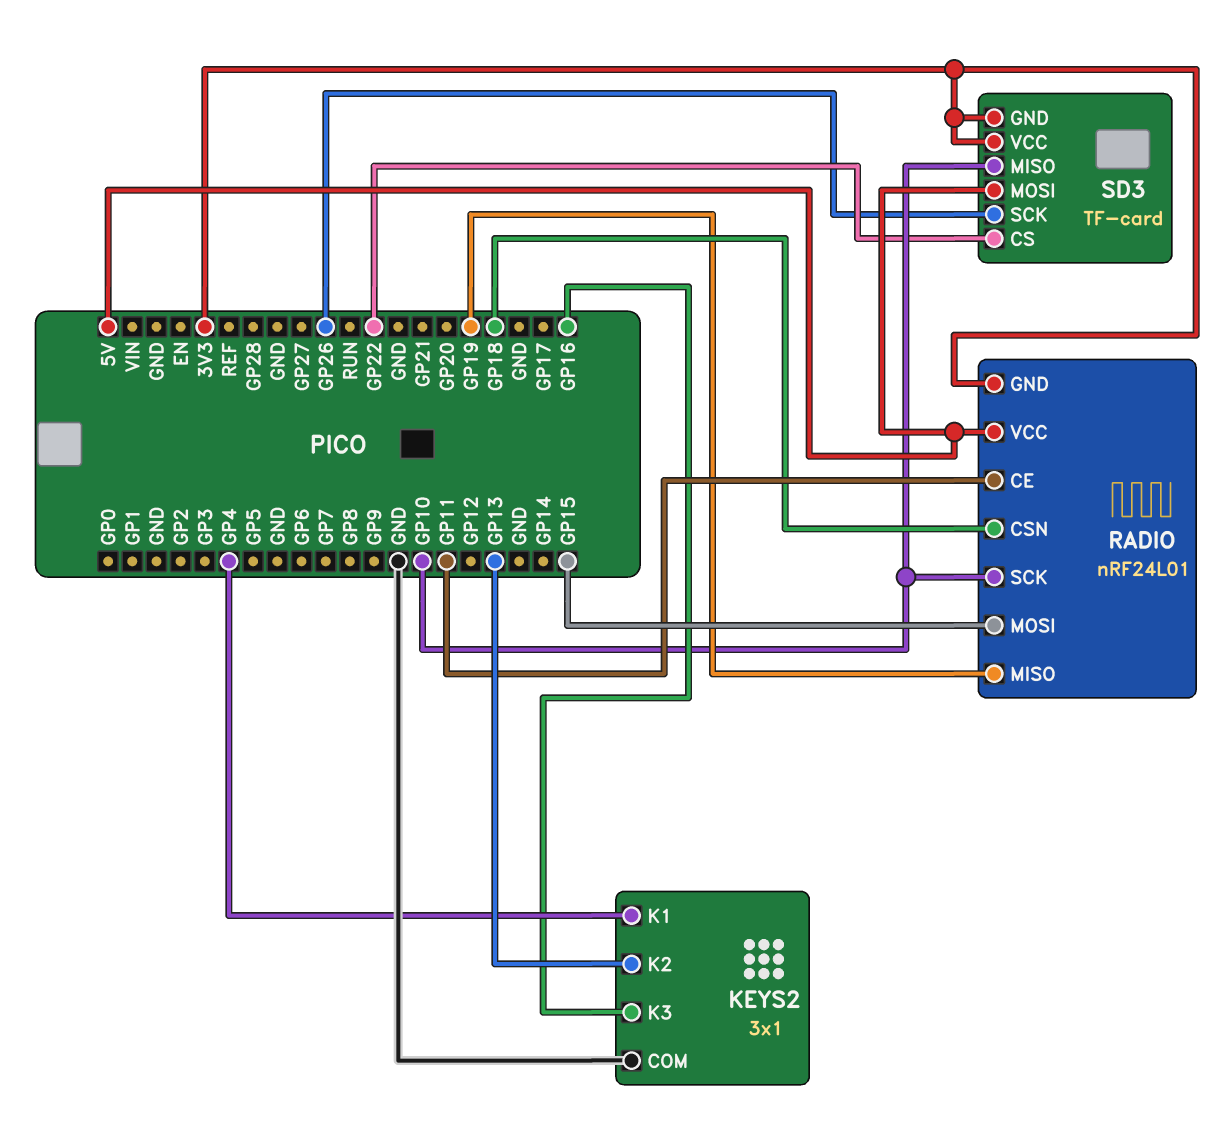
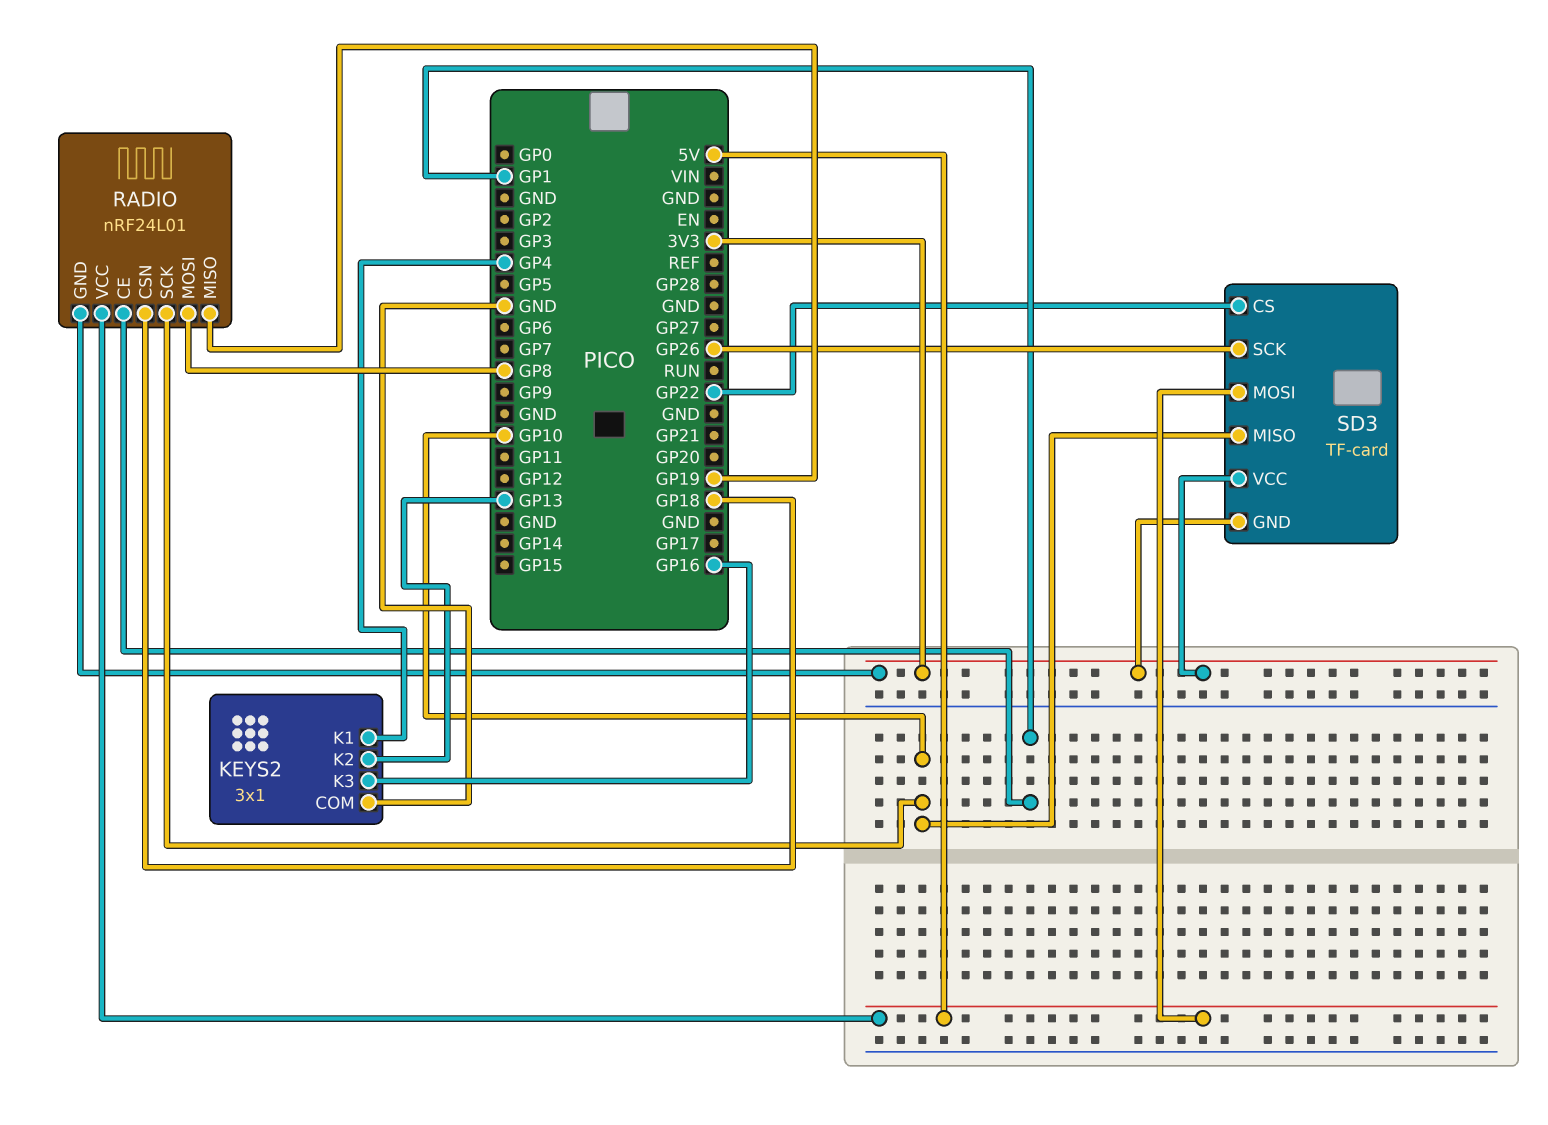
RADIO pin CE: GP11 -> GP1
RADIO pin MOSI: GP15 -> GP8

